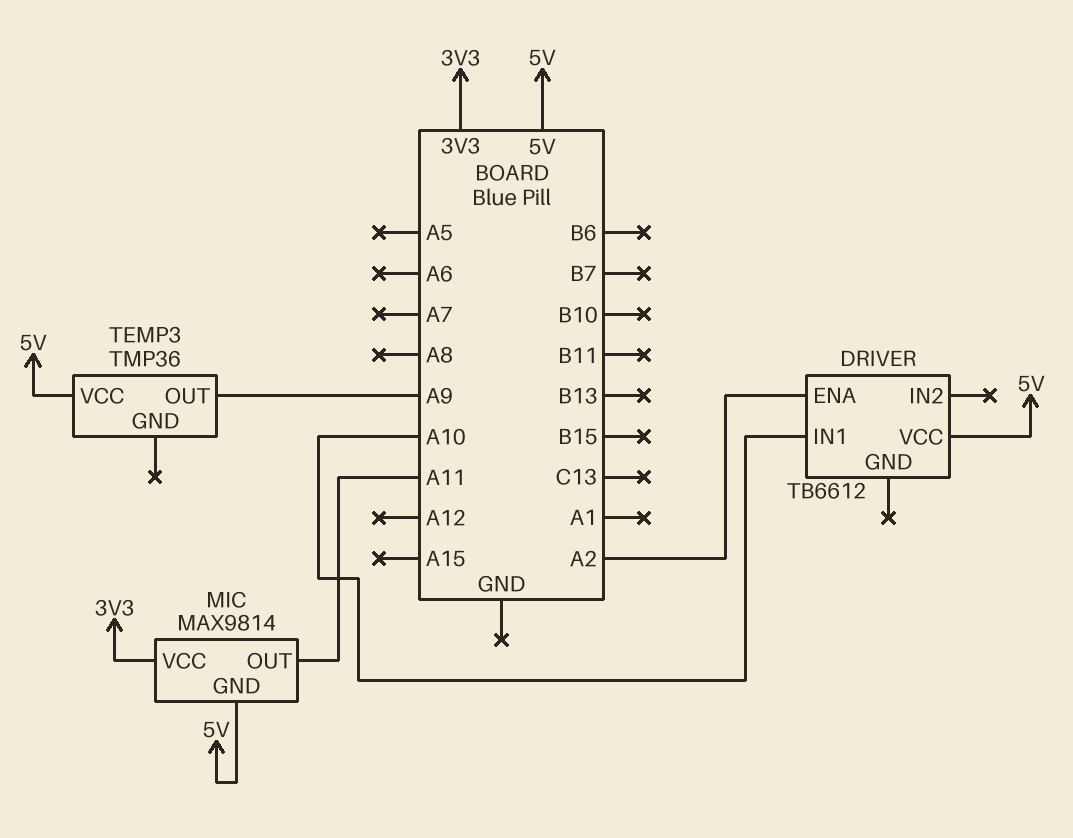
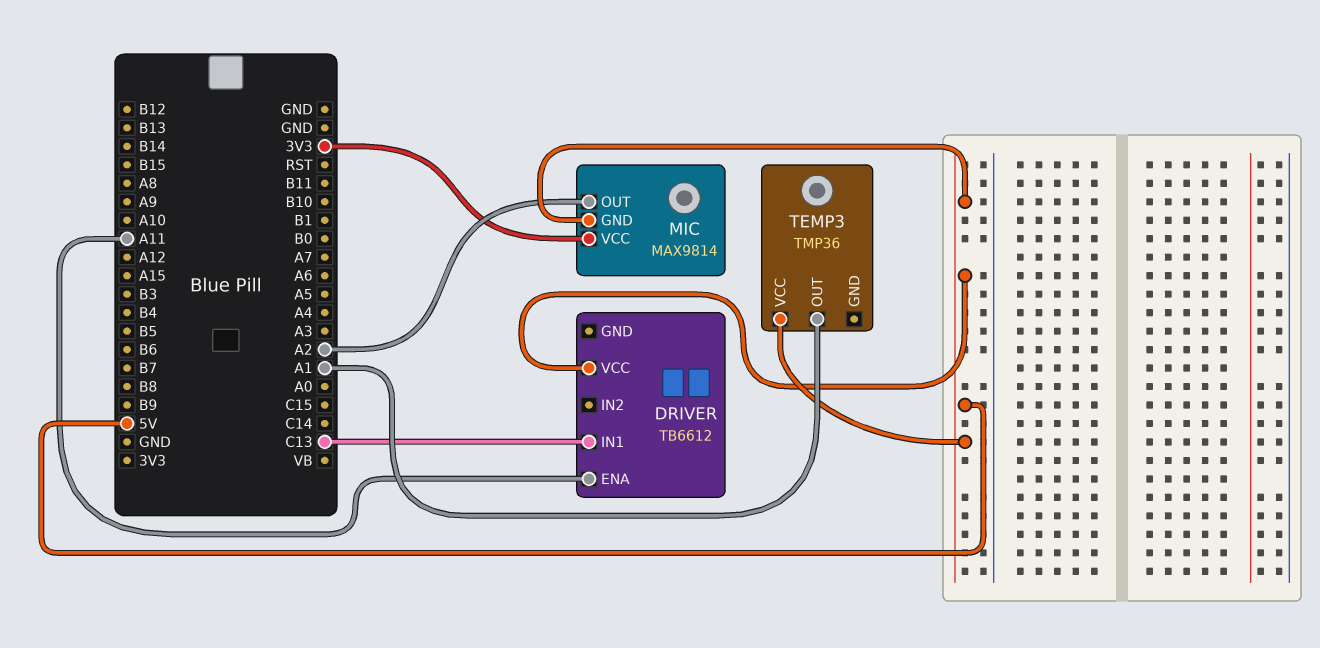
DRIVER pin ENA: A2 -> A11
DRIVER pin IN1: A10 -> C13
MIC pin OUT: A11 -> A2
TEMP3 pin OUT: A9 -> A1

